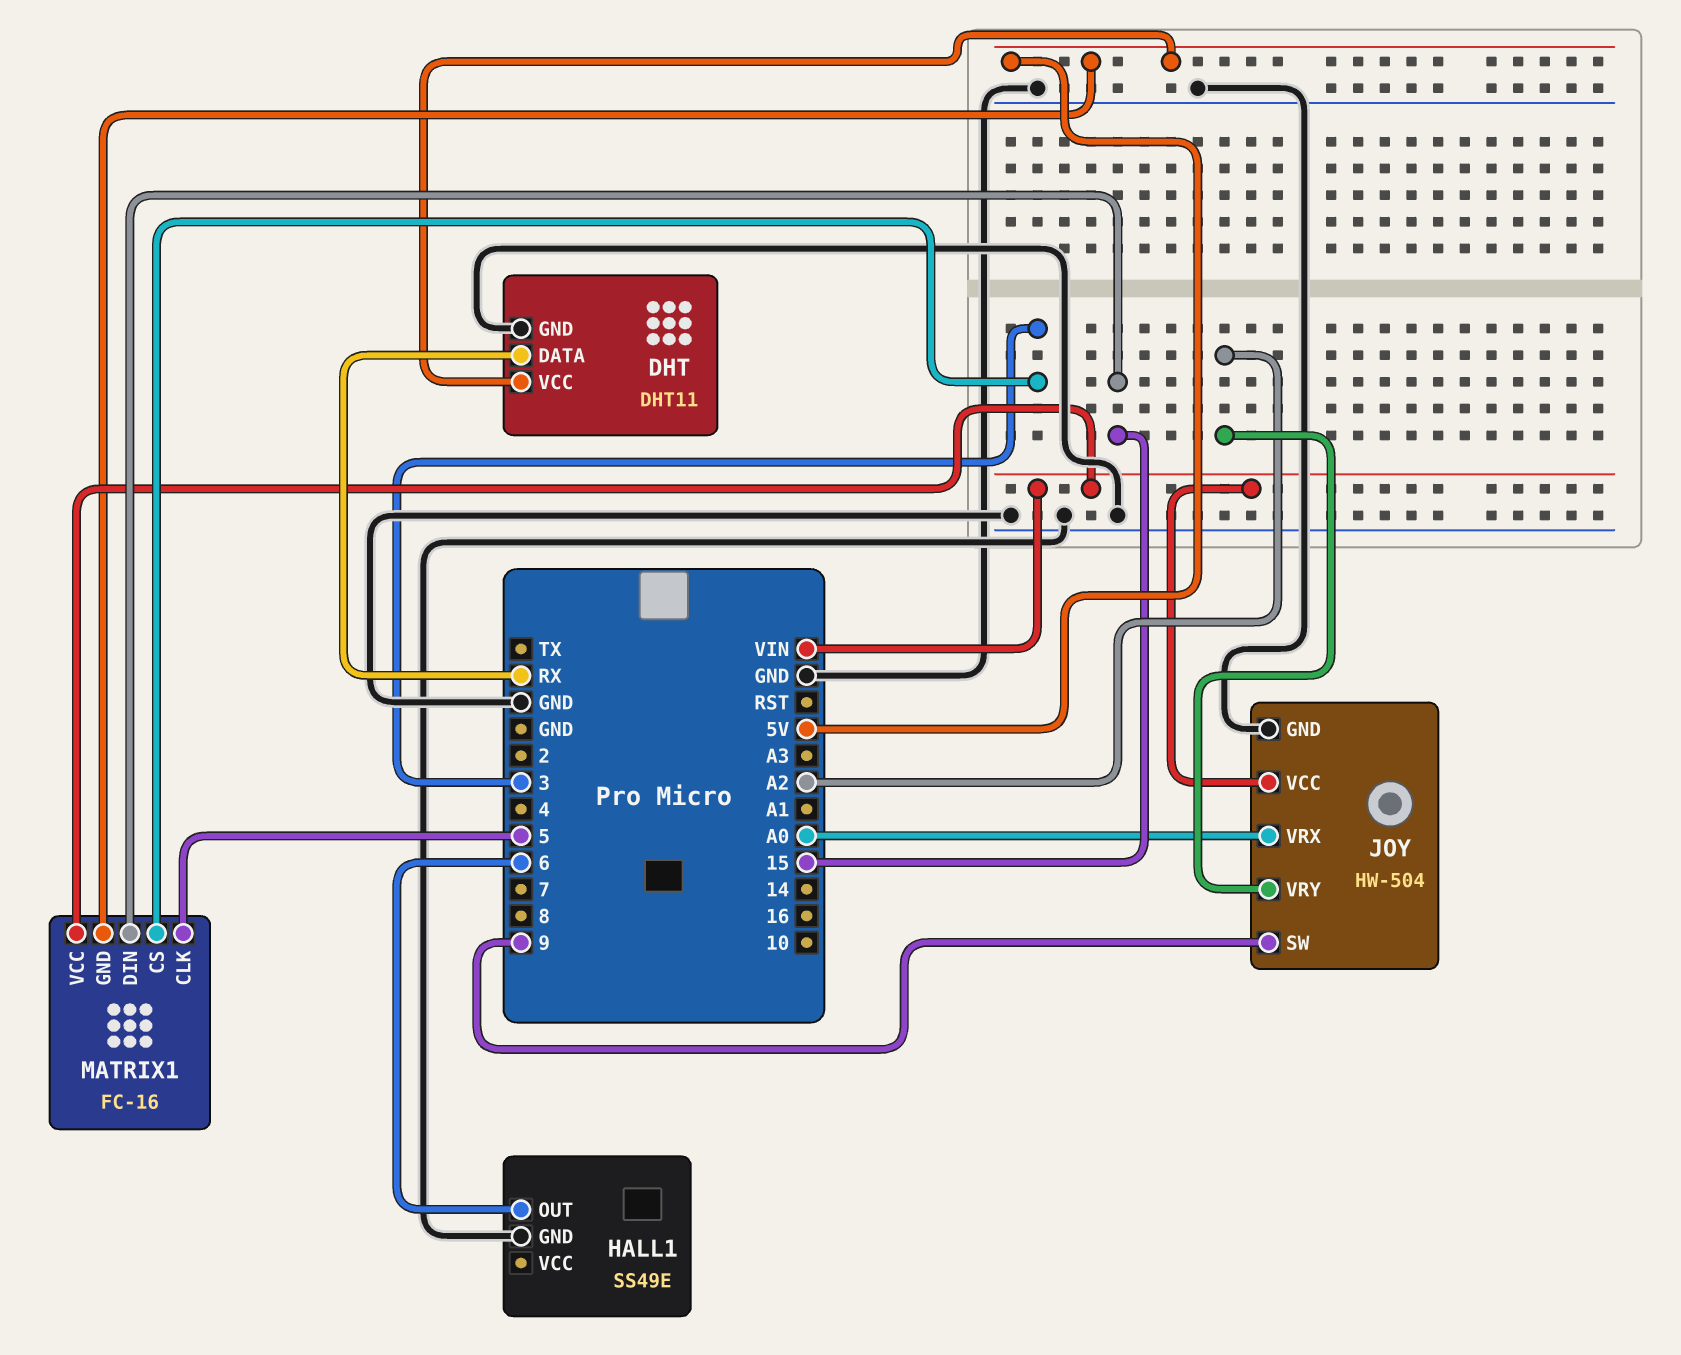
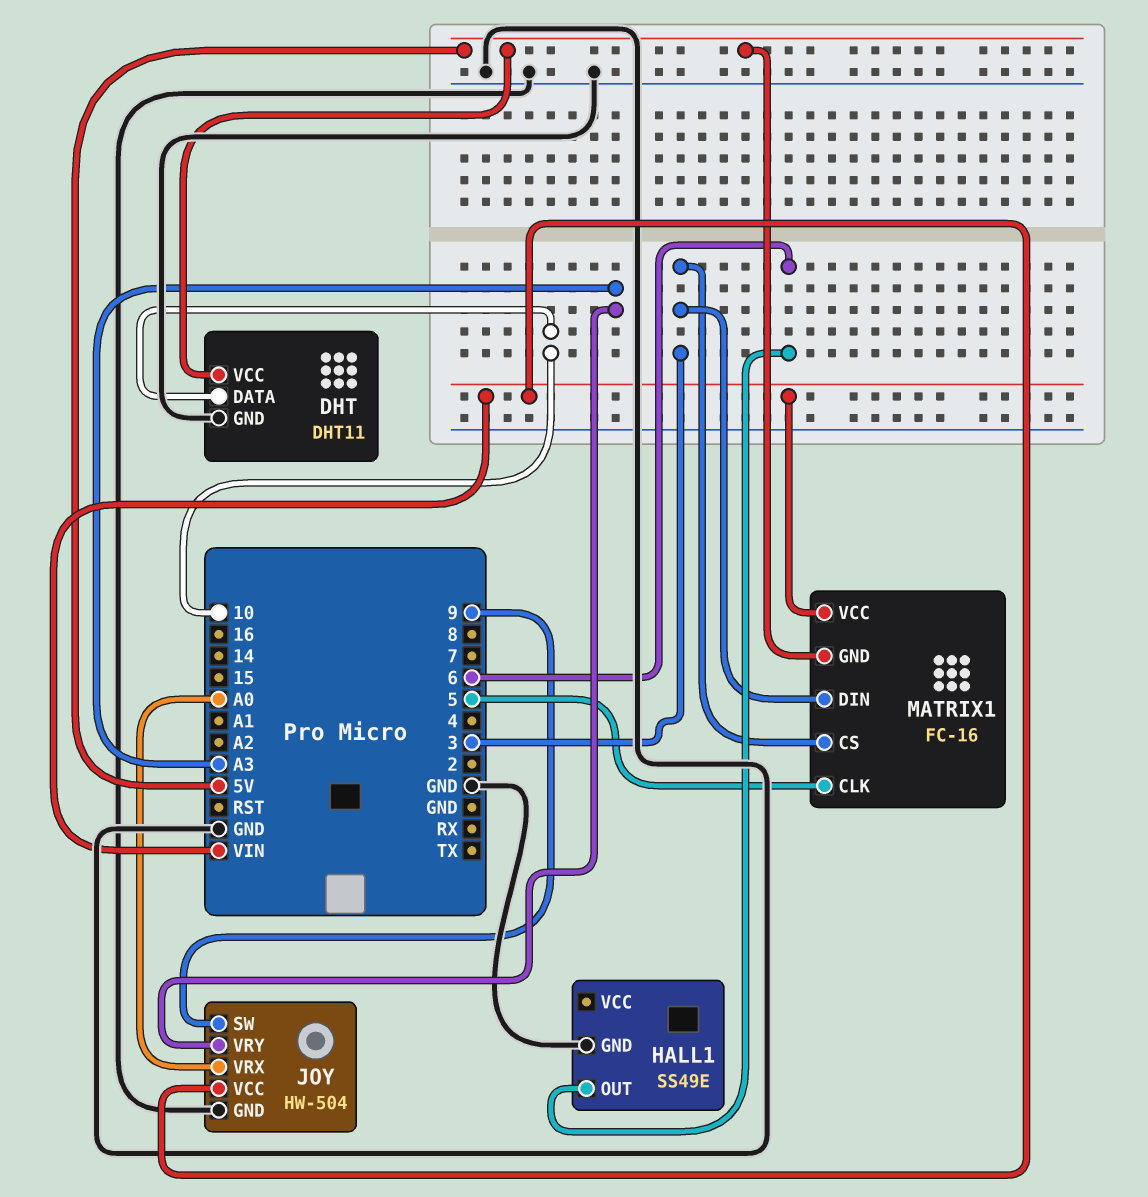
DHT pin DATA: RX -> 10
JOY pin VRY: A2 -> A3
MATRIX1 pin DIN: 15 -> 3

